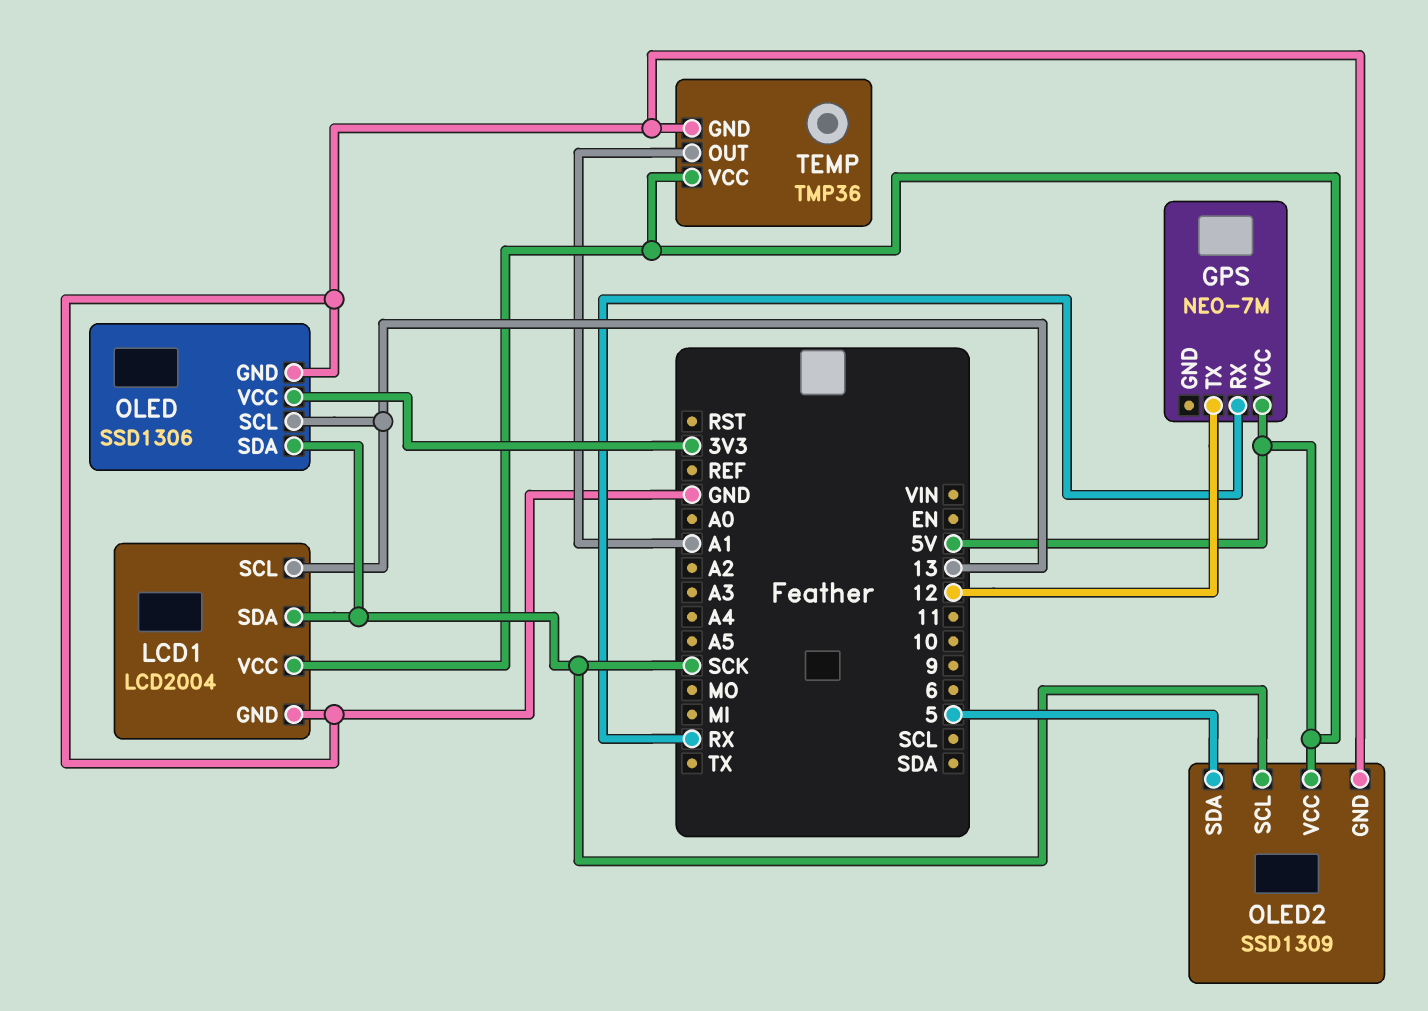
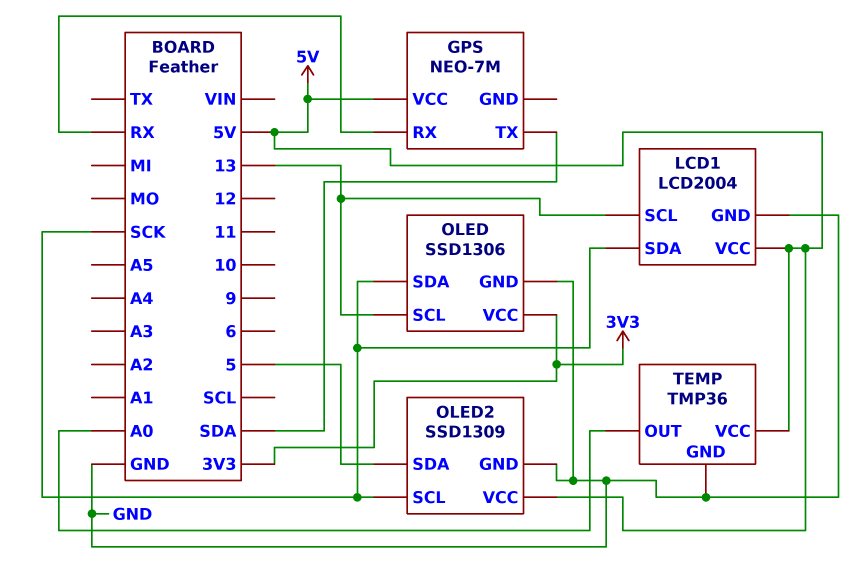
GPS pin TX: 12 -> SDA
TEMP pin OUT: A1 -> A0

